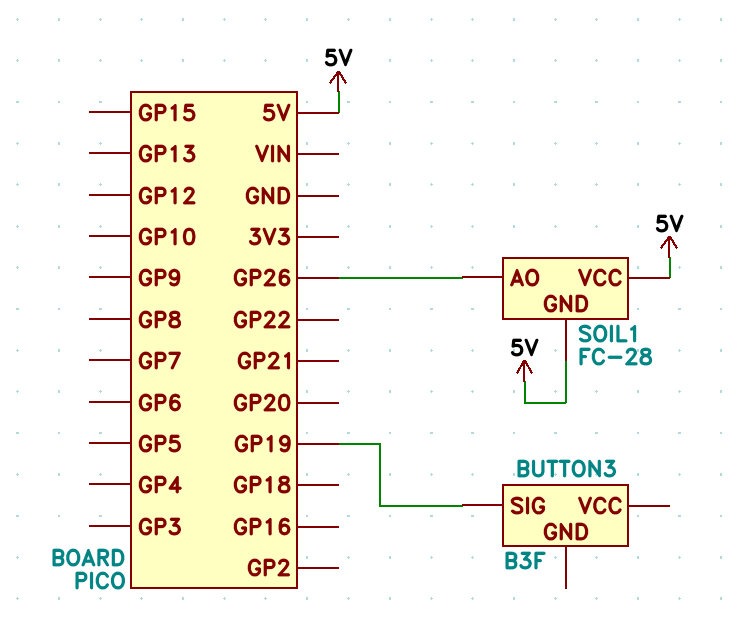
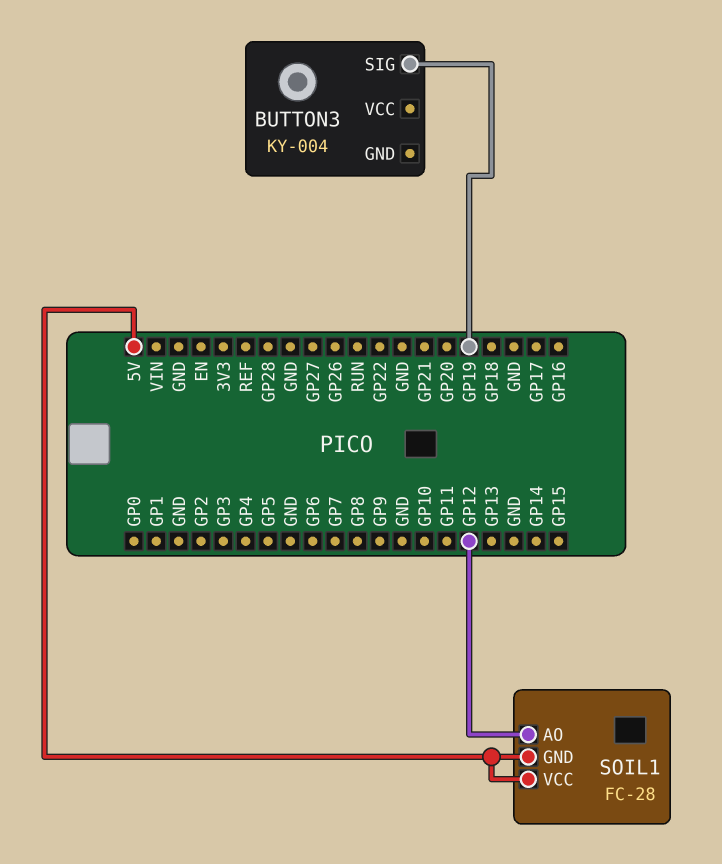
BUTTON3: B3F -> KY-004
SOIL1 pin AO: GP26 -> GP12

